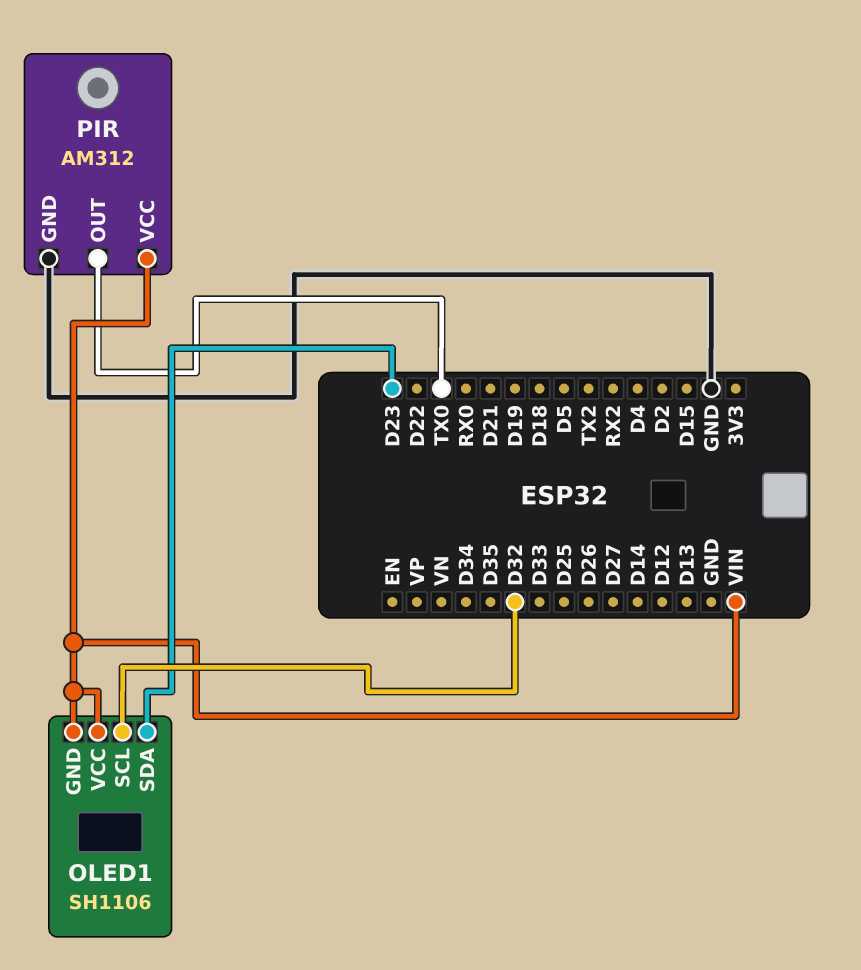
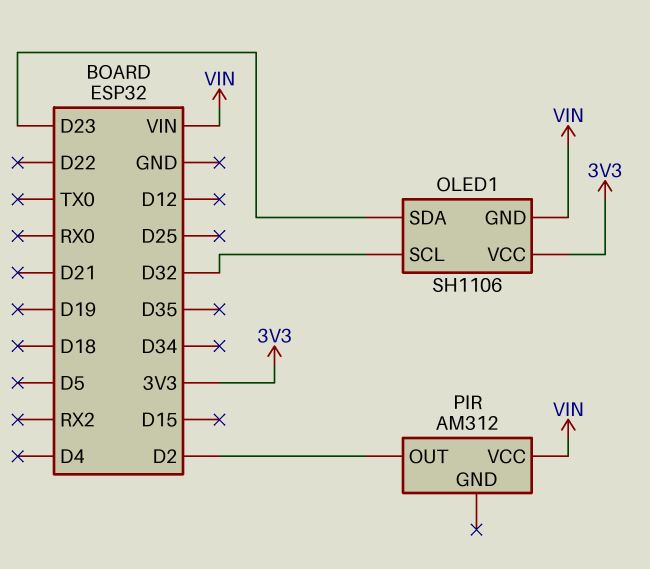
OLED1 pin VCC: VIN -> 3V3
PIR pin GND: GND -> none
PIR pin OUT: TX0 -> D2

